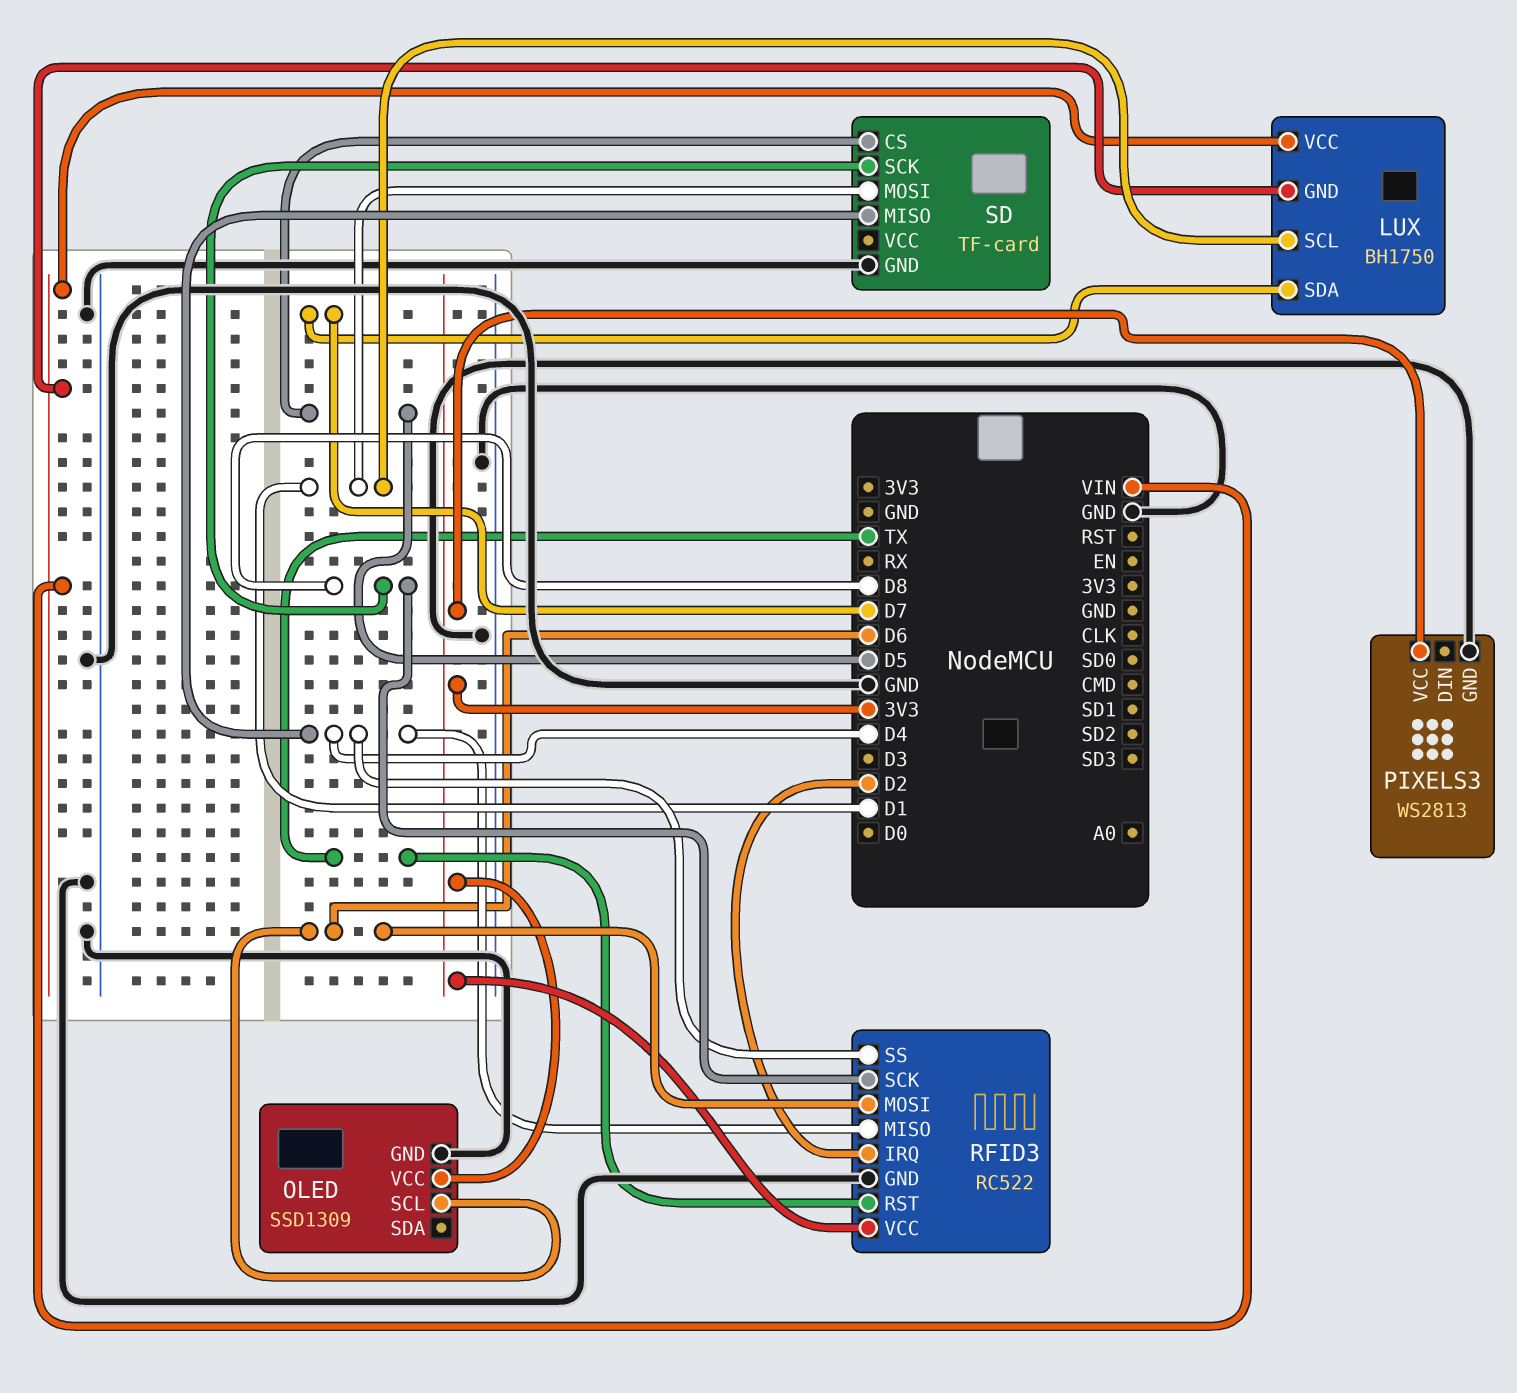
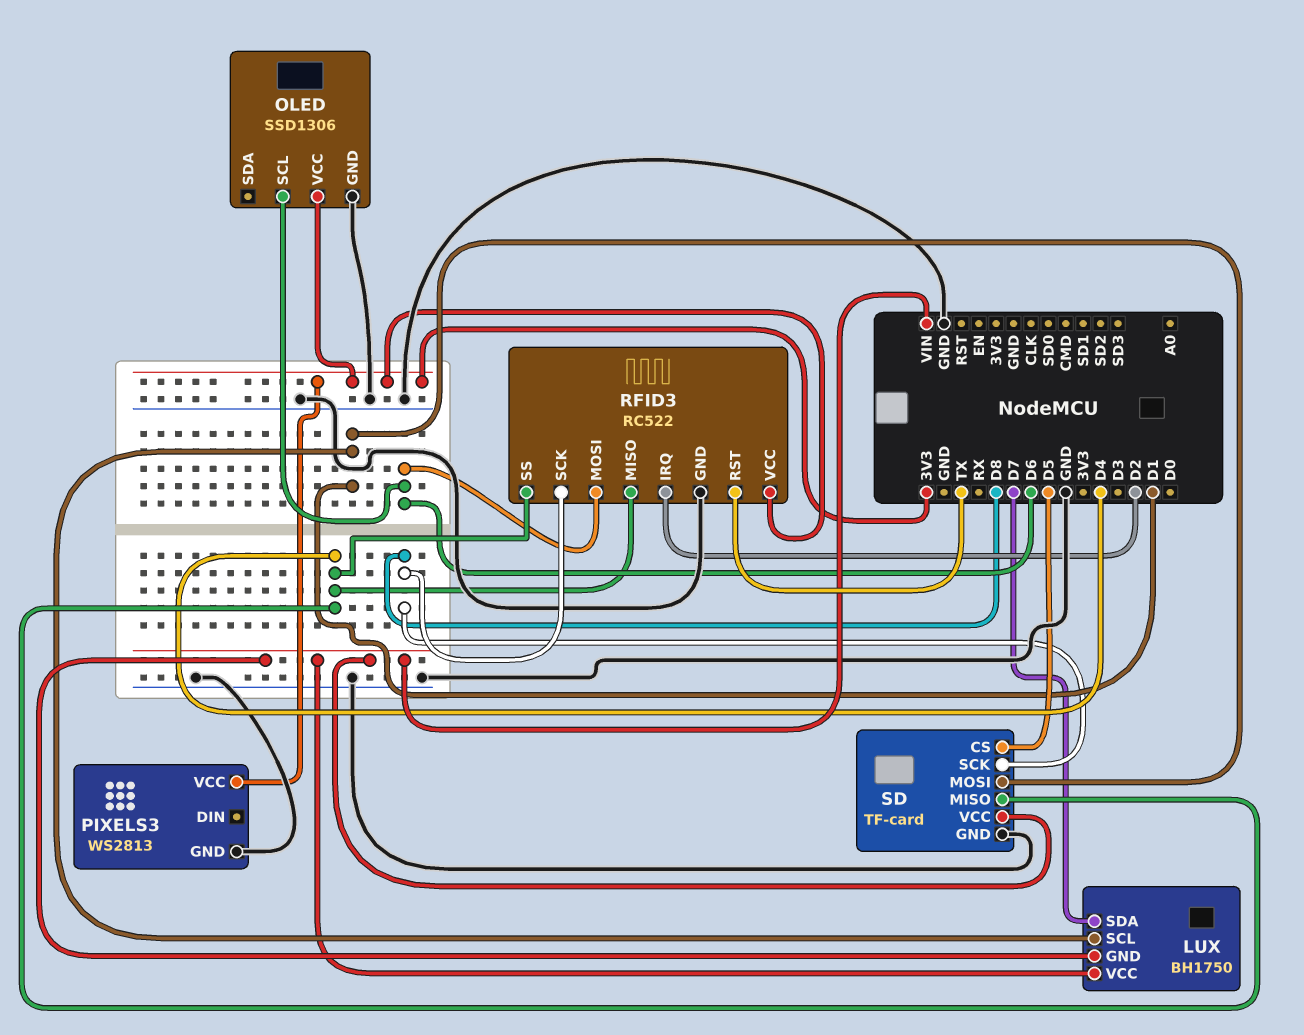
OLED: SSD1309 -> SSD1306
SD pin VCC: none -> VIN

